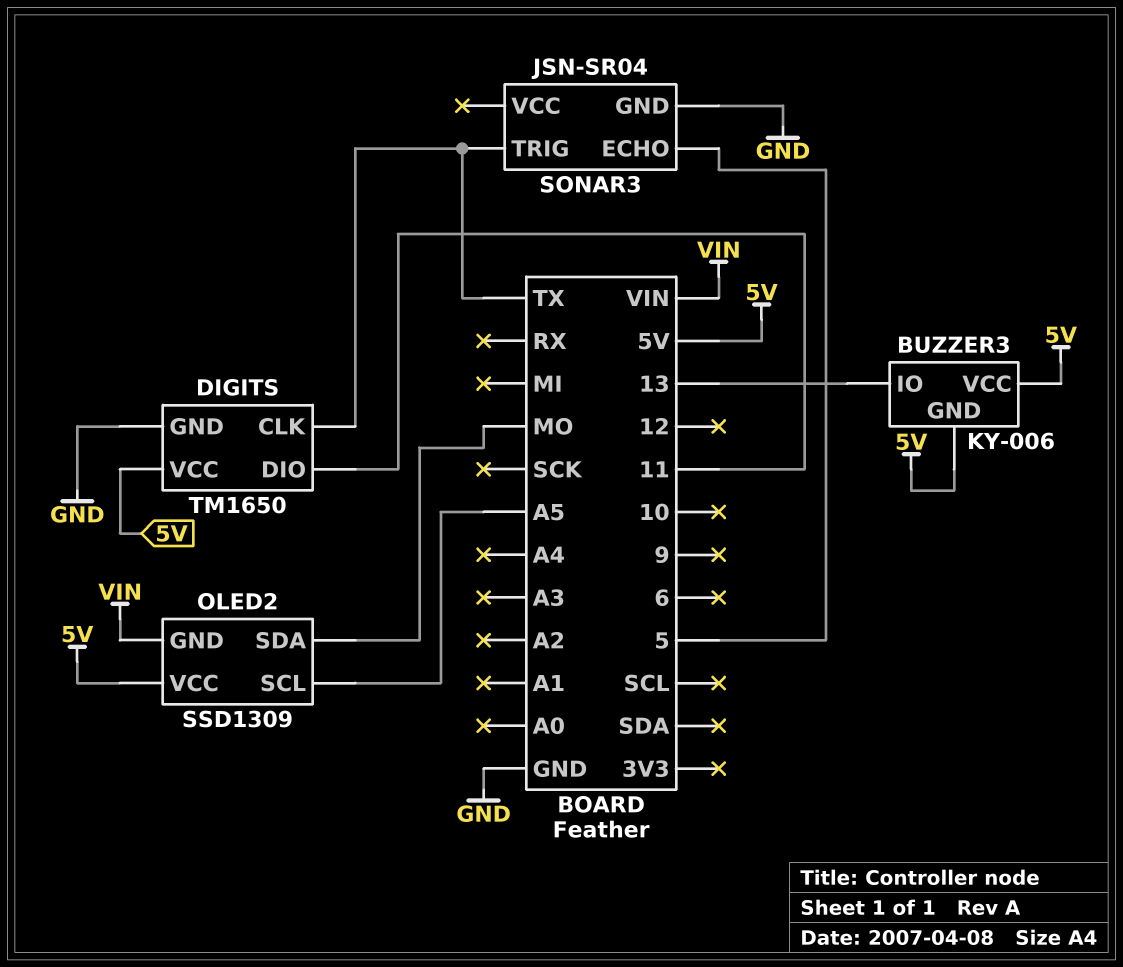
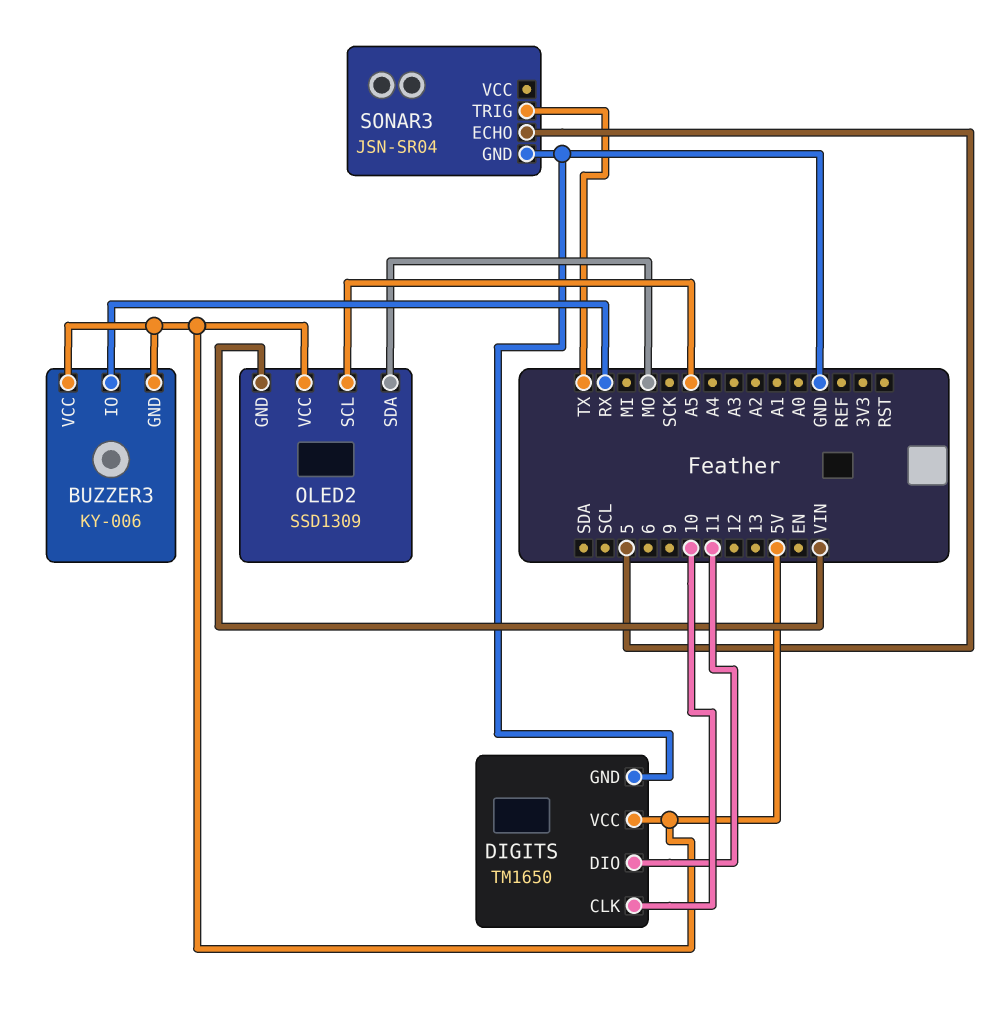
BUZZER3 pin IO: 13 -> RX
DIGITS pin CLK: TX -> 10

